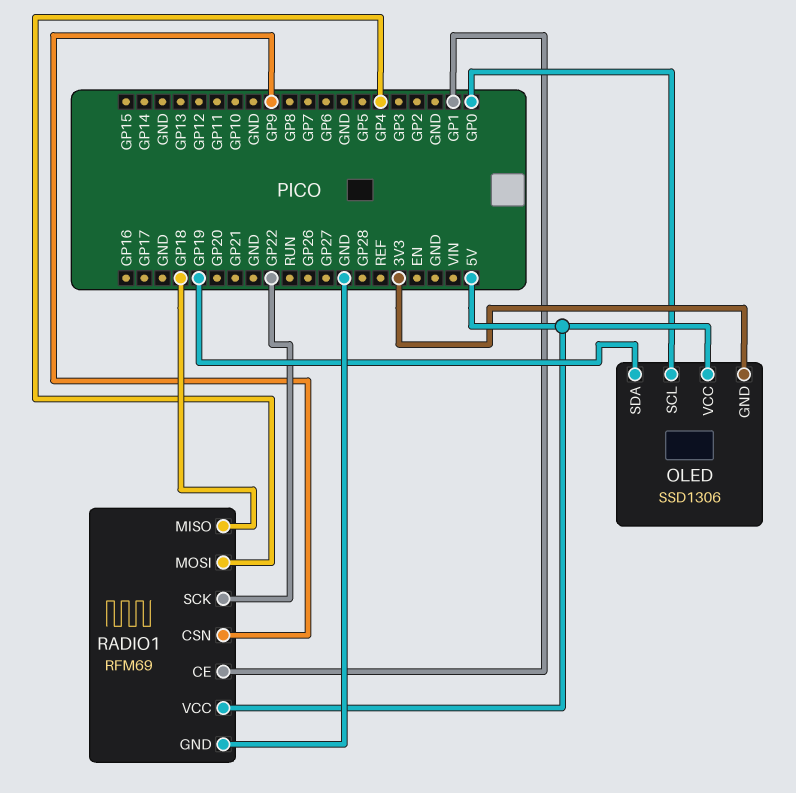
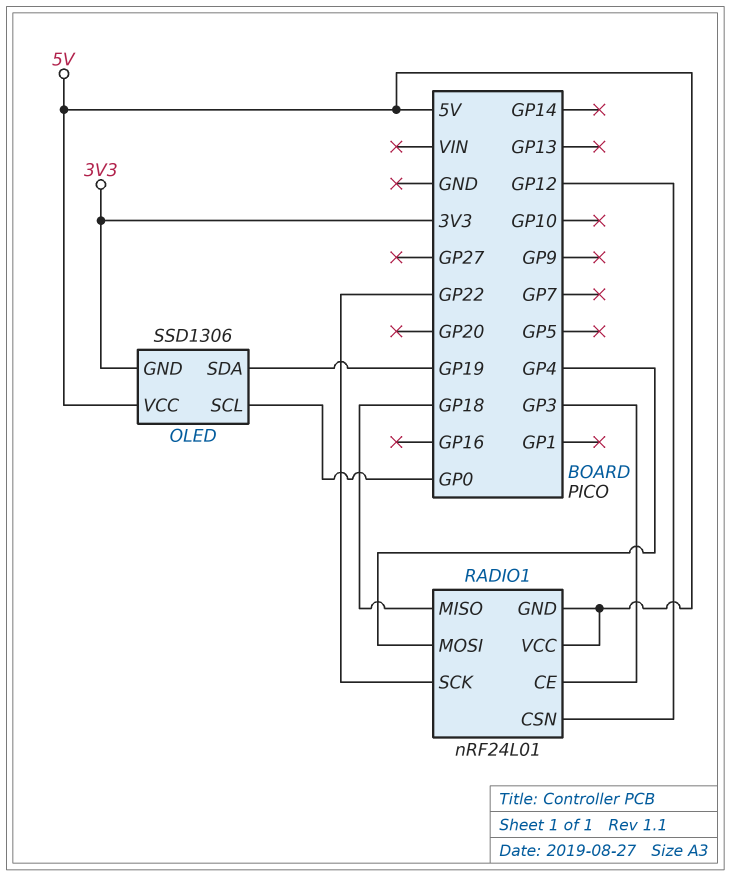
RADIO1: RFM69 -> nRF24L01
RADIO1 pin CE: GP1 -> GP3
RADIO1 pin CSN: GP9 -> GP12
RADIO1 pin GND: GND -> 5V

